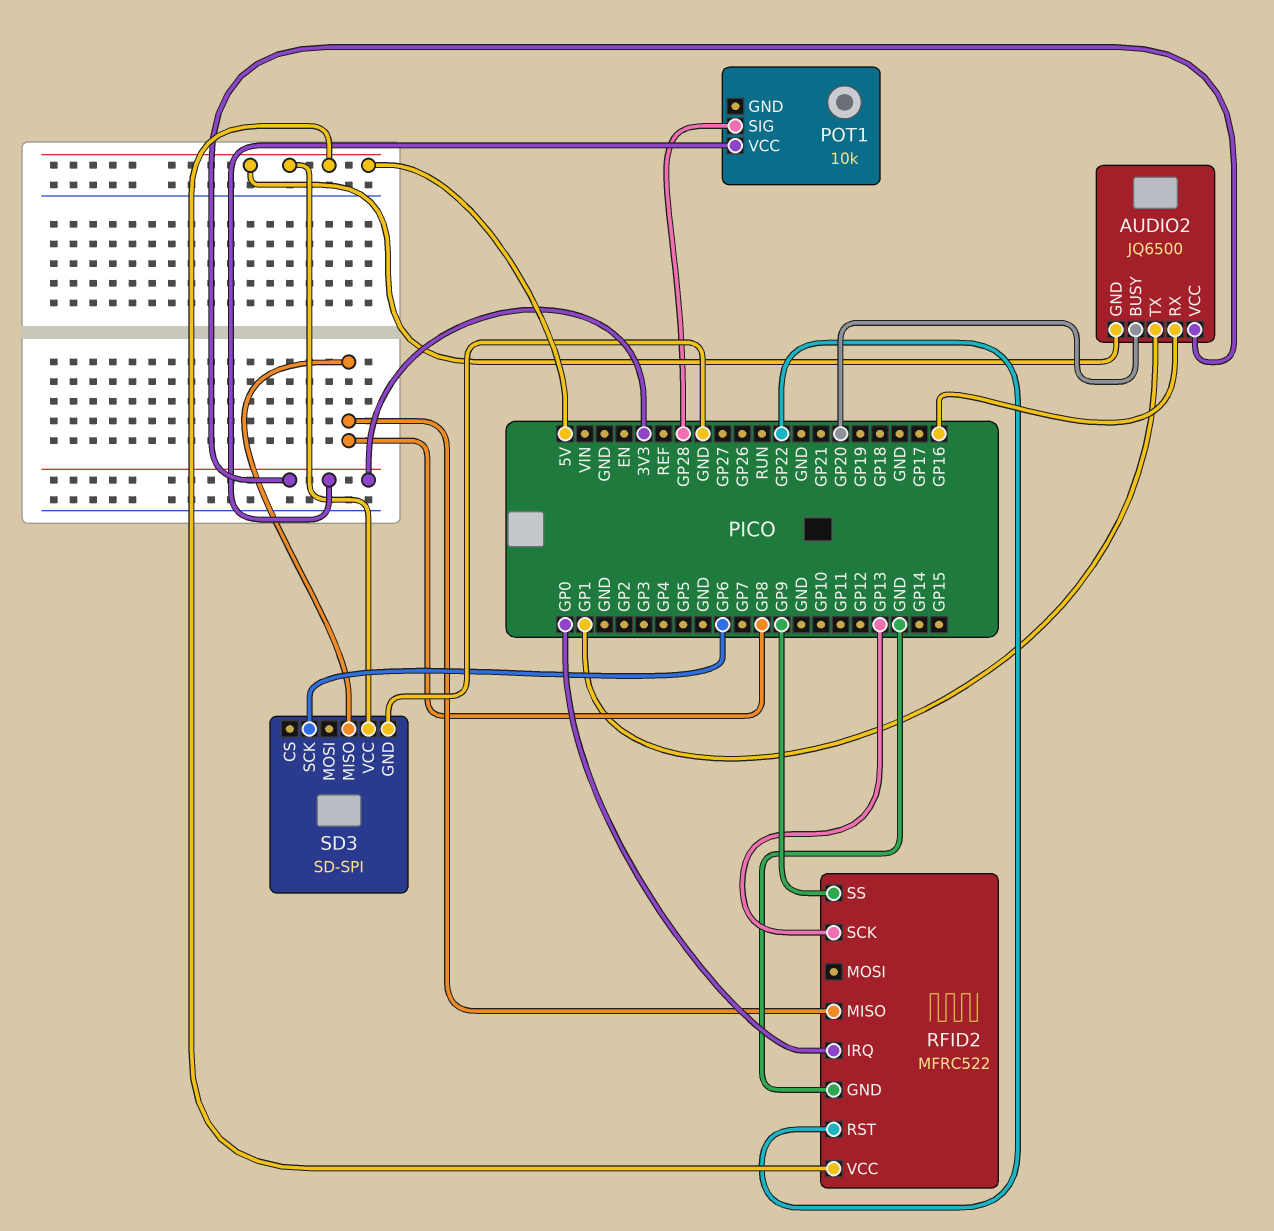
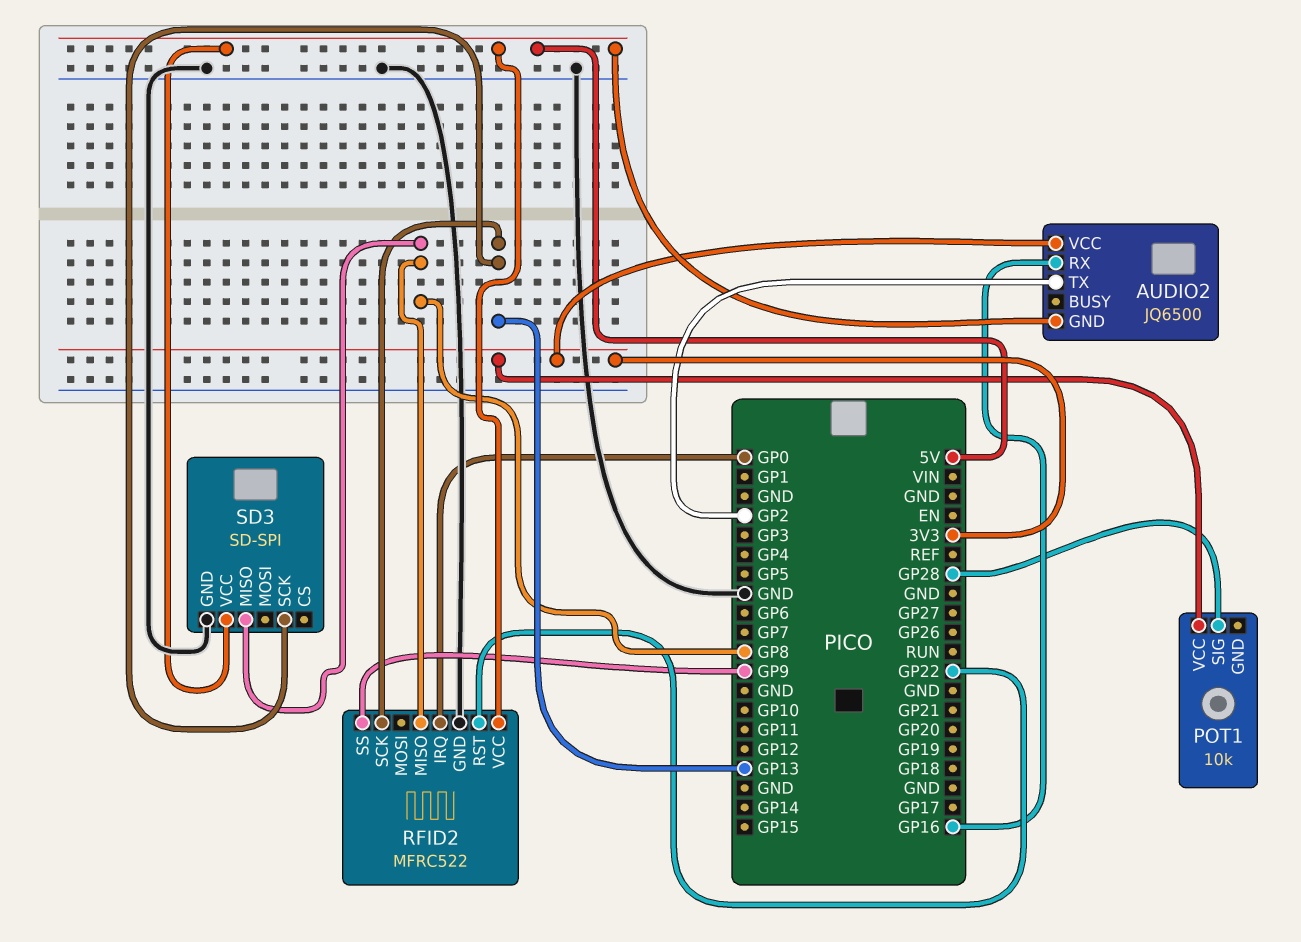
AUDIO2 pin BUSY: GP20 -> none
AUDIO2 pin TX: GP1 -> GP2
SD3 pin SCK: GP6 -> GP13

